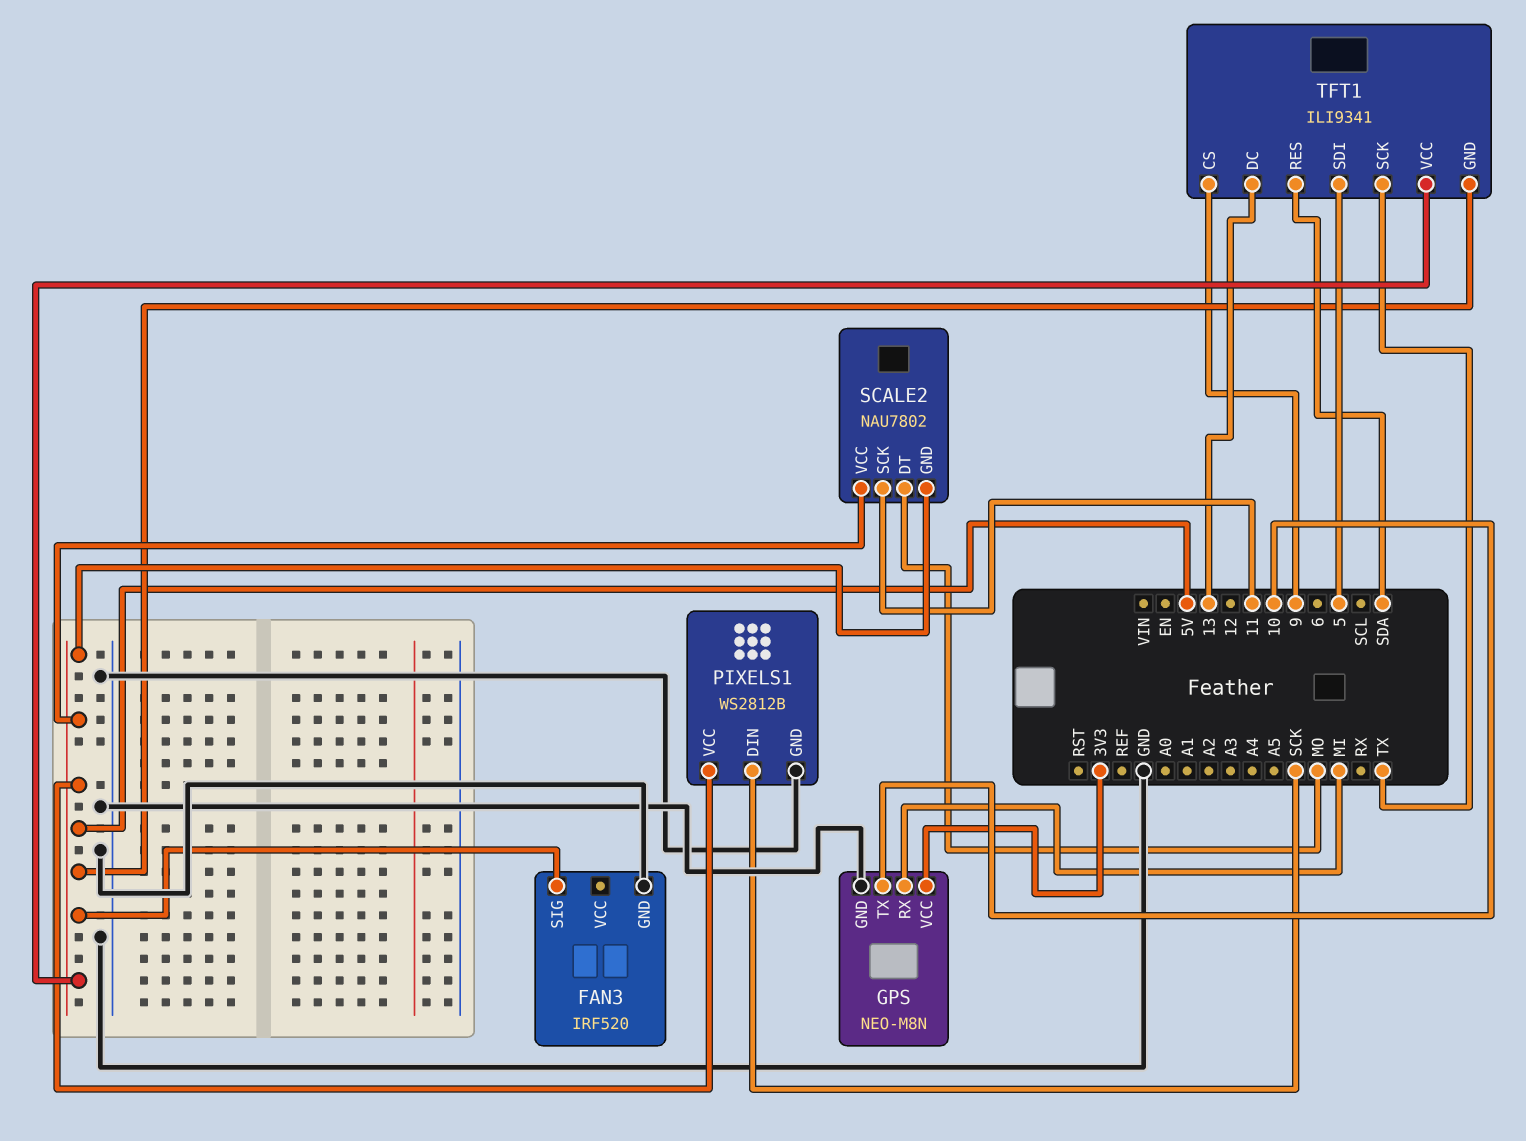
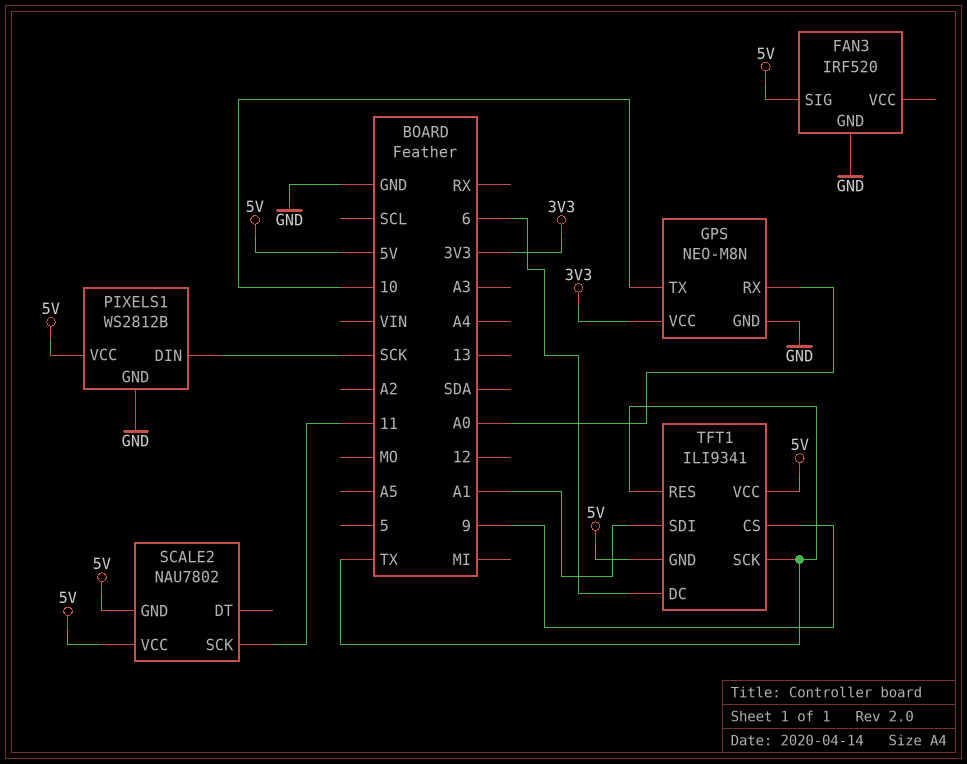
GPS pin RX: MI -> A0
SCALE2 pin DT: MO -> none
TFT1 pin DC: 13 -> 6
TFT1 pin RES: SDA -> TX
TFT1 pin SDI: 5 -> A1

